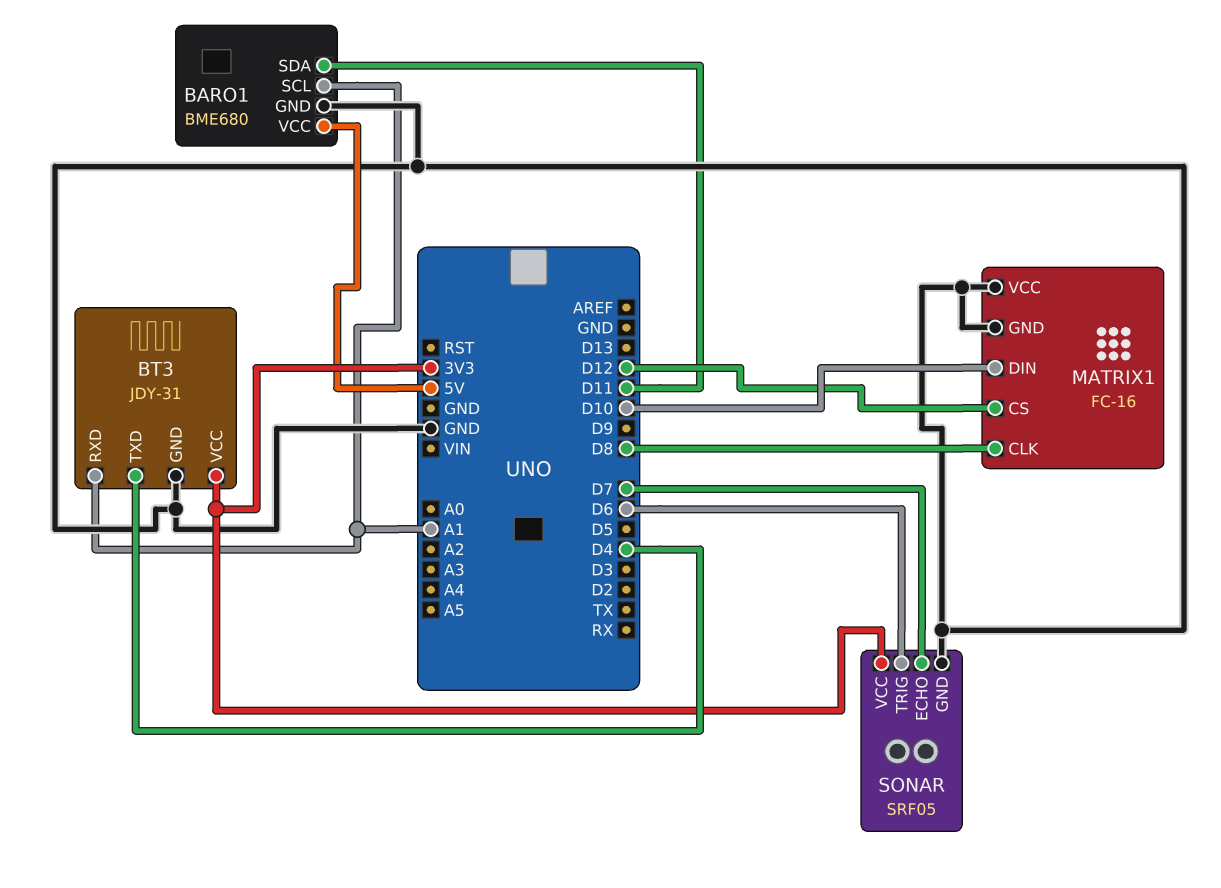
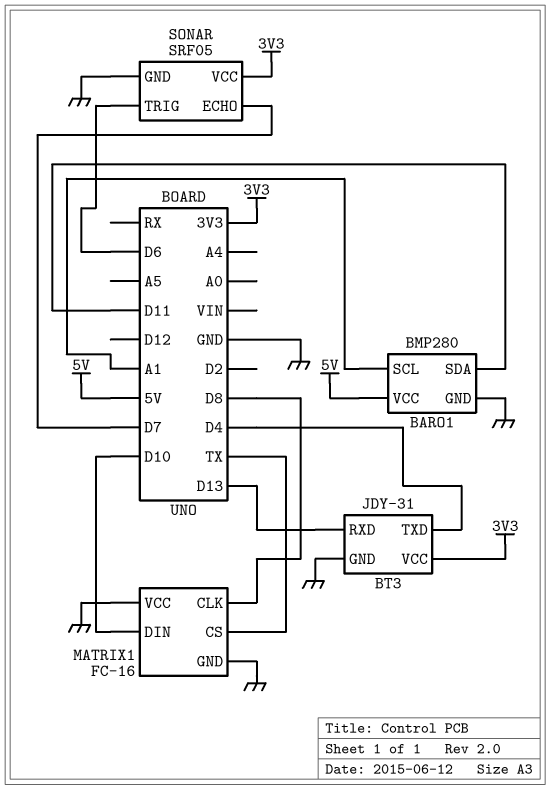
BARO1: BME680 -> BMP280
BT3 pin RXD: A1 -> D13
MATRIX1 pin CS: D12 -> TX

